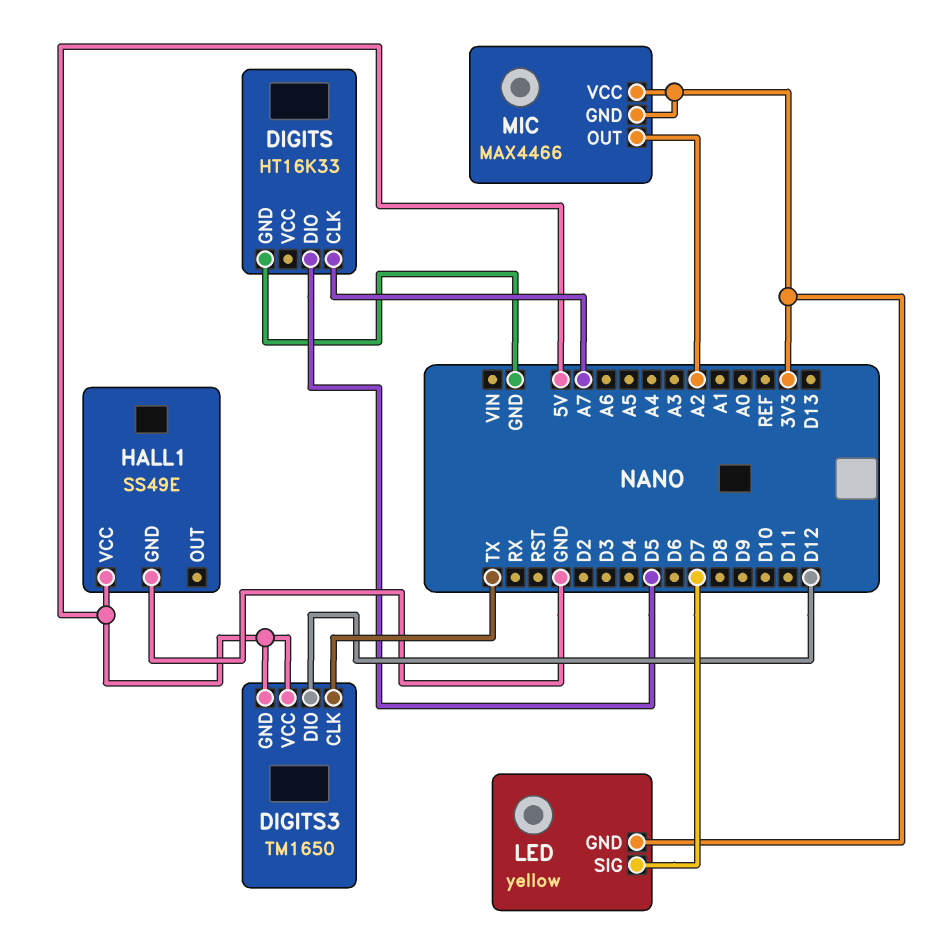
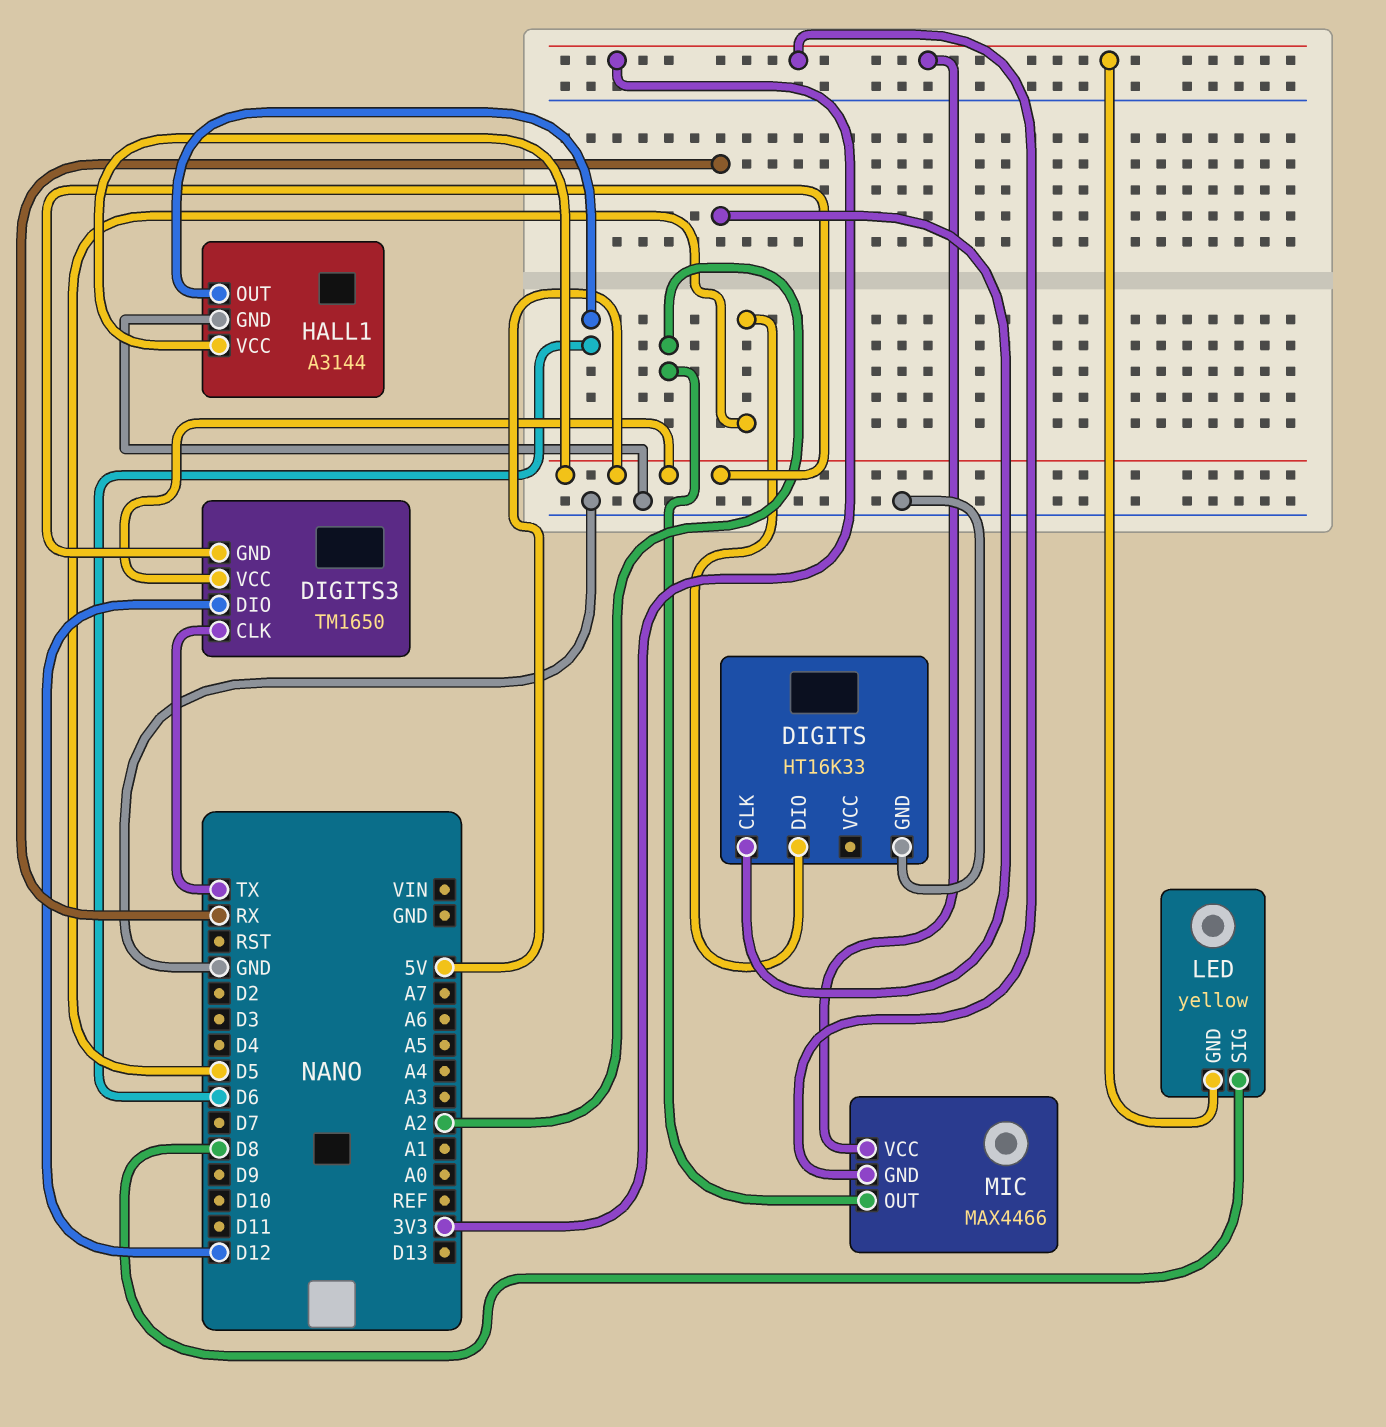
DIGITS pin CLK: A7 -> RX
HALL1: SS49E -> A3144
HALL1 pin OUT: none -> D6
LED pin SIG: D7 -> D8

